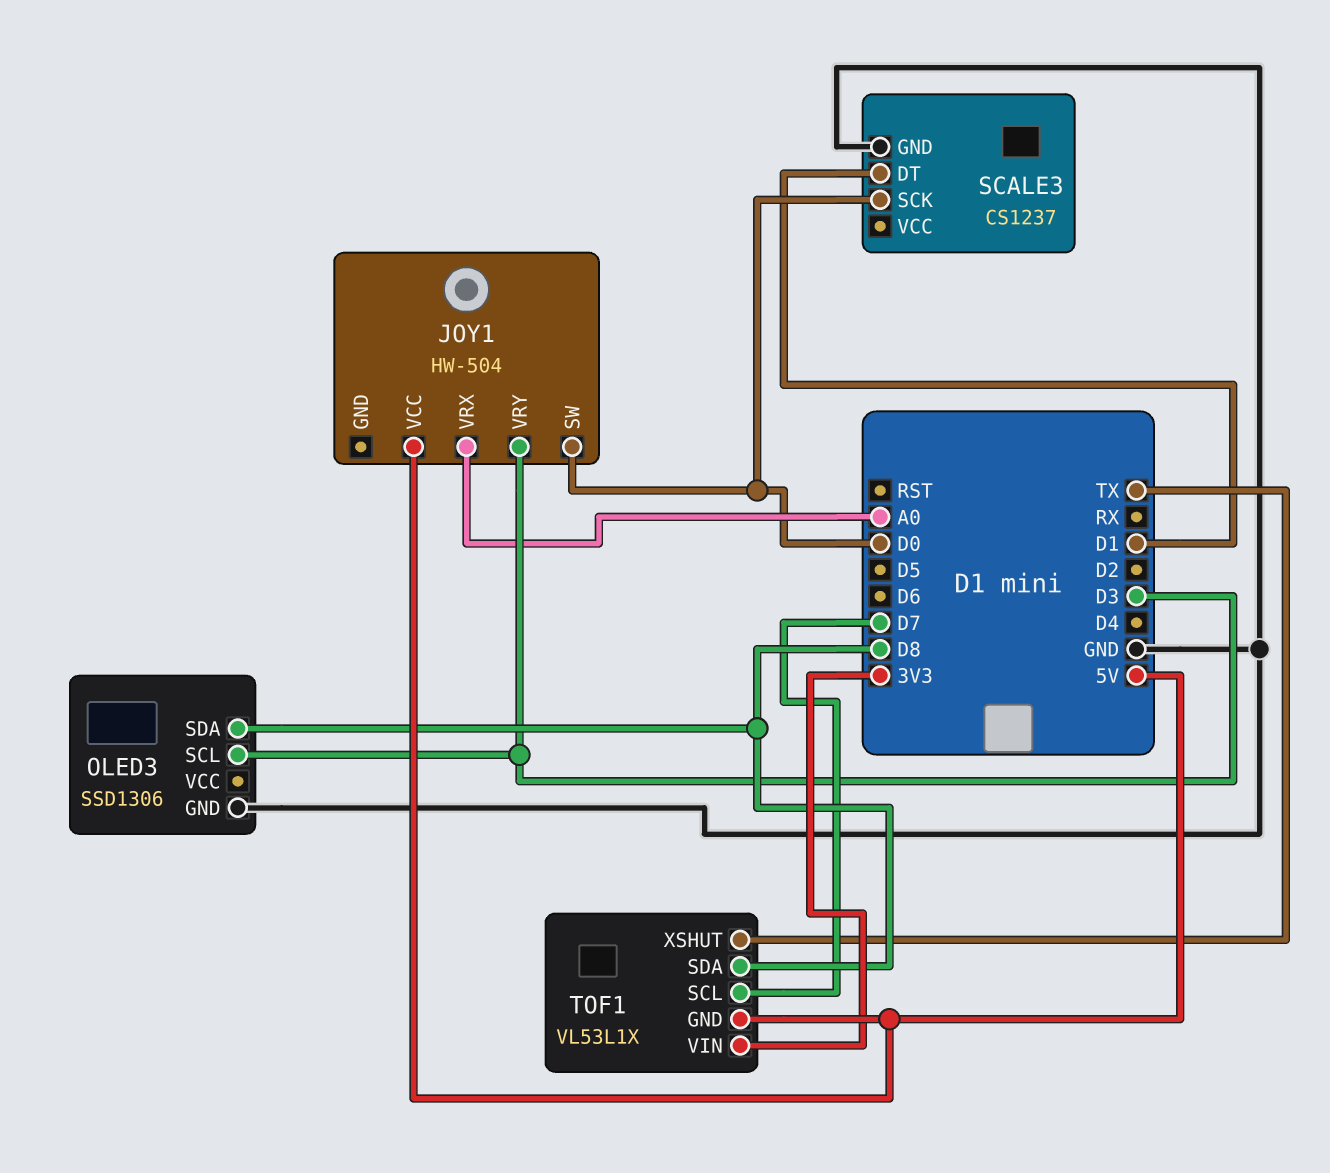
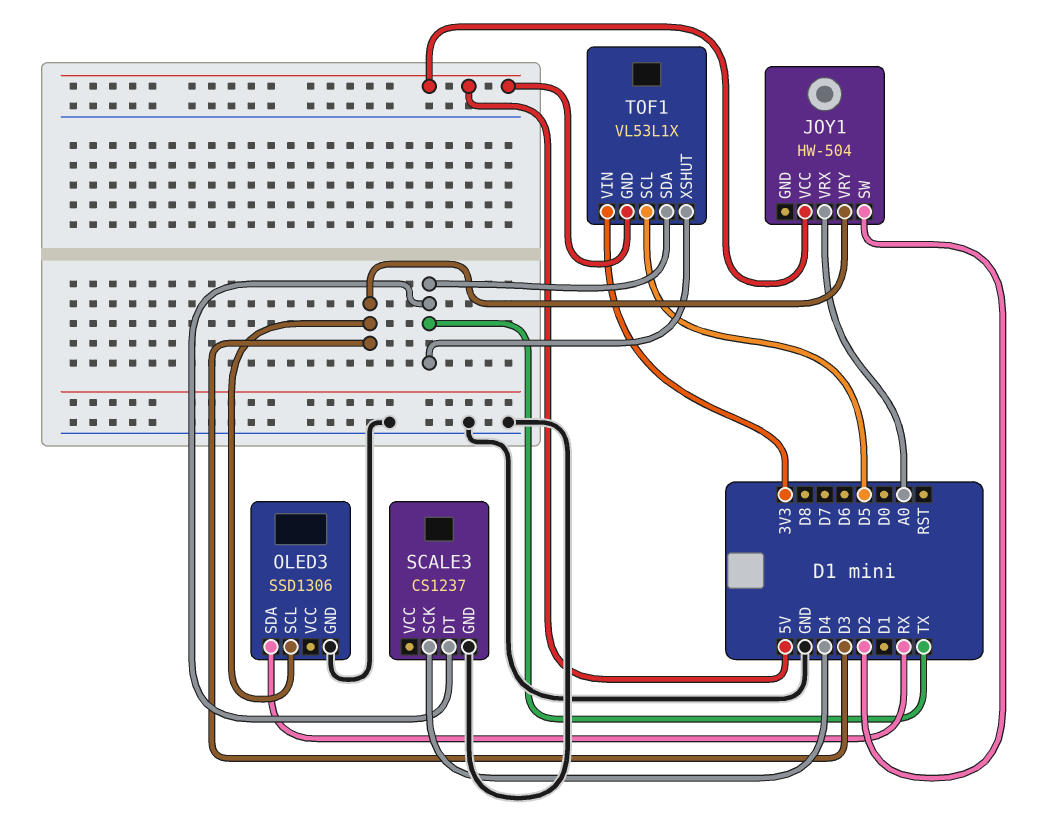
JOY1 pin SW: D0 -> D2
OLED3 pin SDA: D8 -> RX
SCALE3 pin DT: D1 -> TX
SCALE3 pin SCK: D0 -> D4
TOF1 pin SCL: D7 -> D5
TOF1 pin SDA: D8 -> TX

